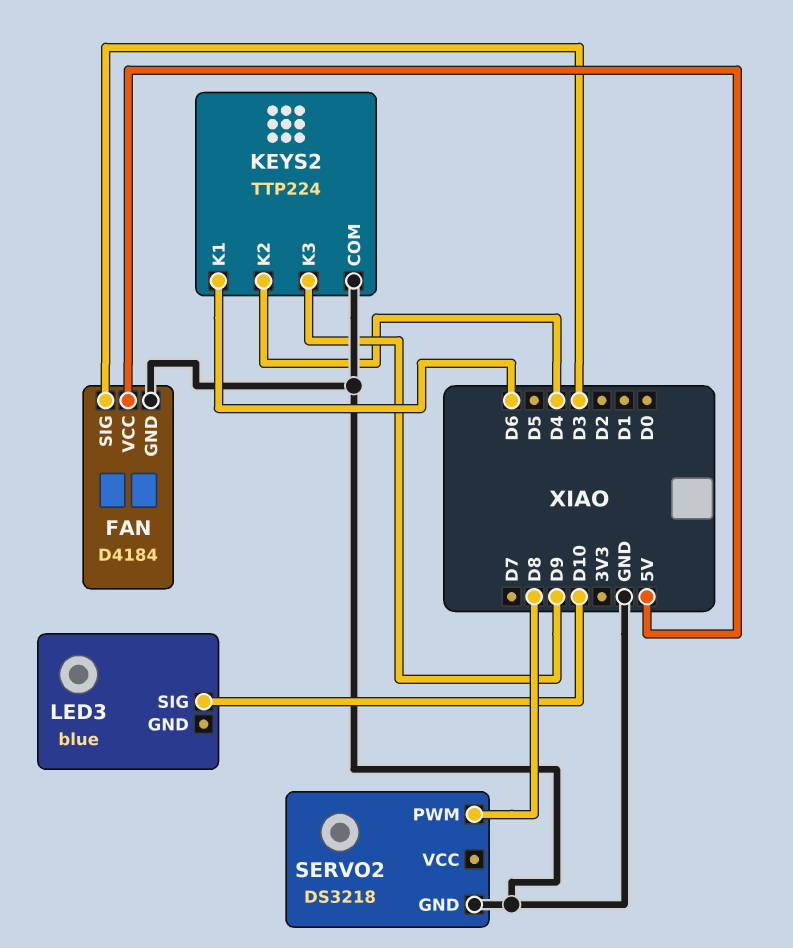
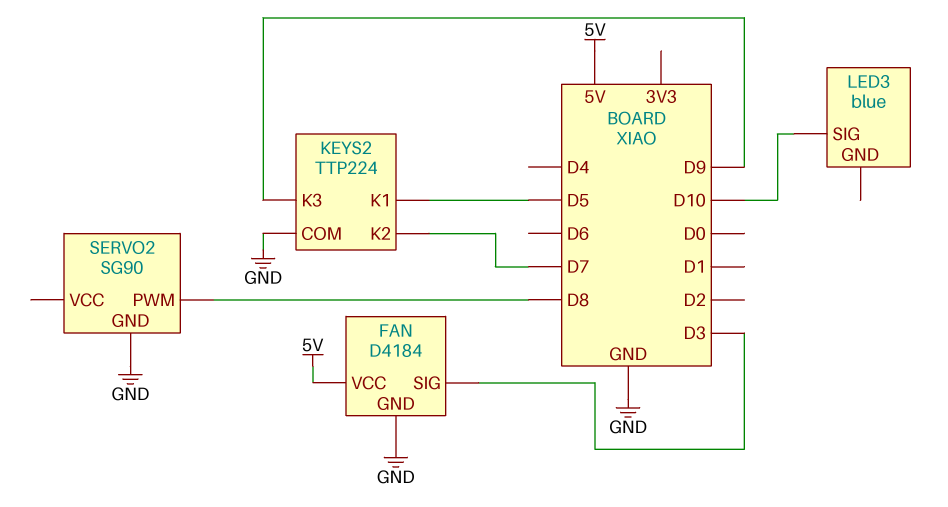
KEYS2 pin K1: D6 -> D5
KEYS2 pin K2: D4 -> D7
SERVO2: DS3218 -> SG90

